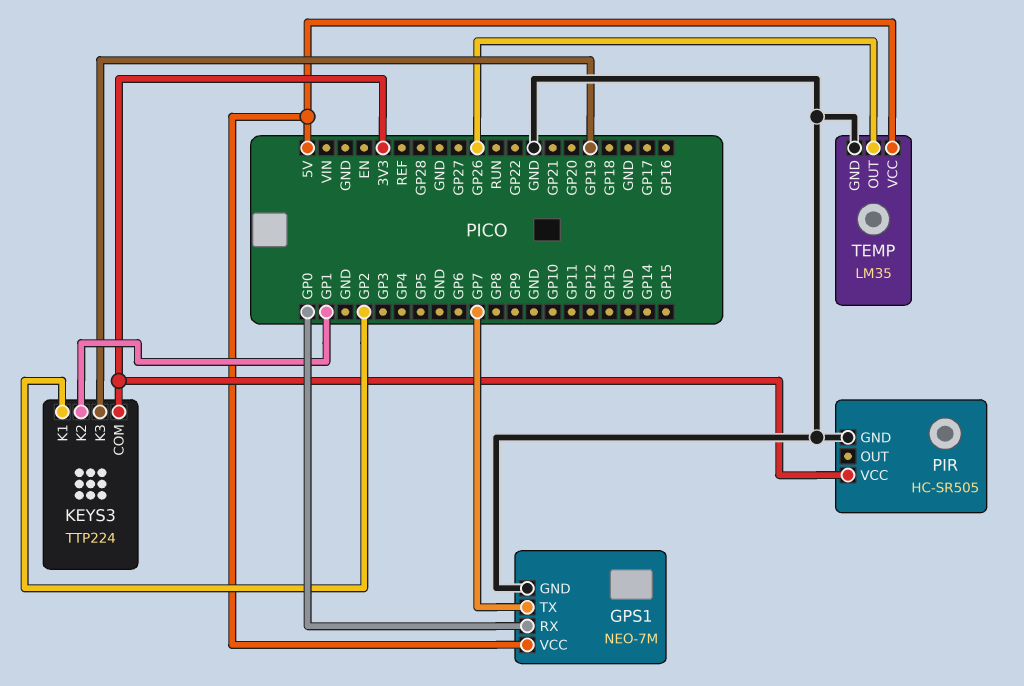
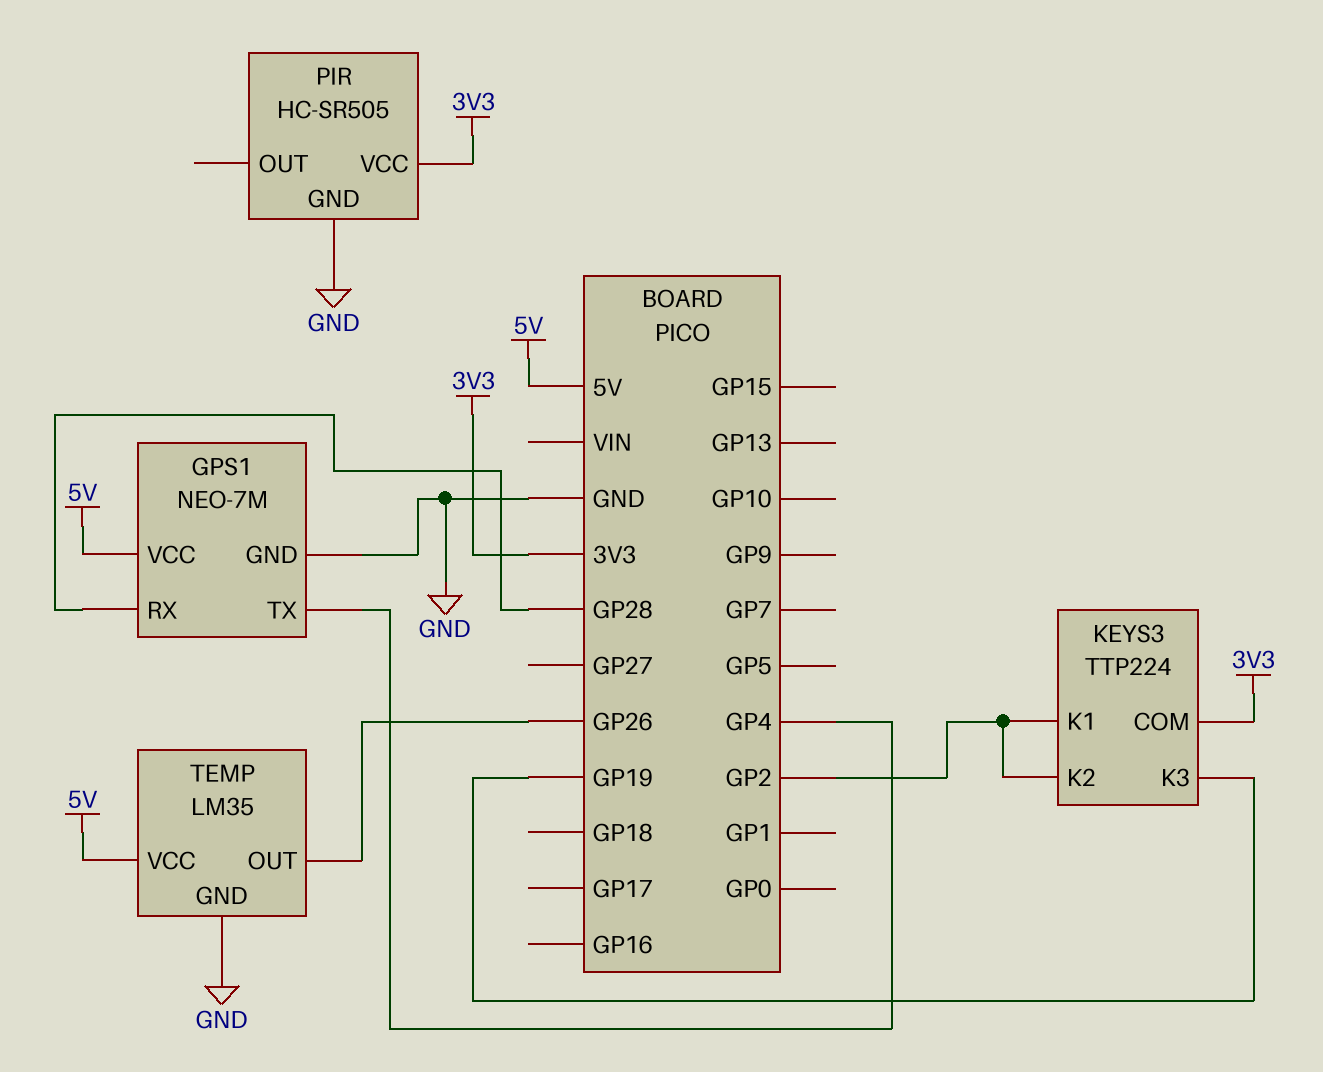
GPS1 pin RX: GP0 -> GP28
GPS1 pin TX: GP7 -> GP4
KEYS3 pin K2: GP1 -> GP2

